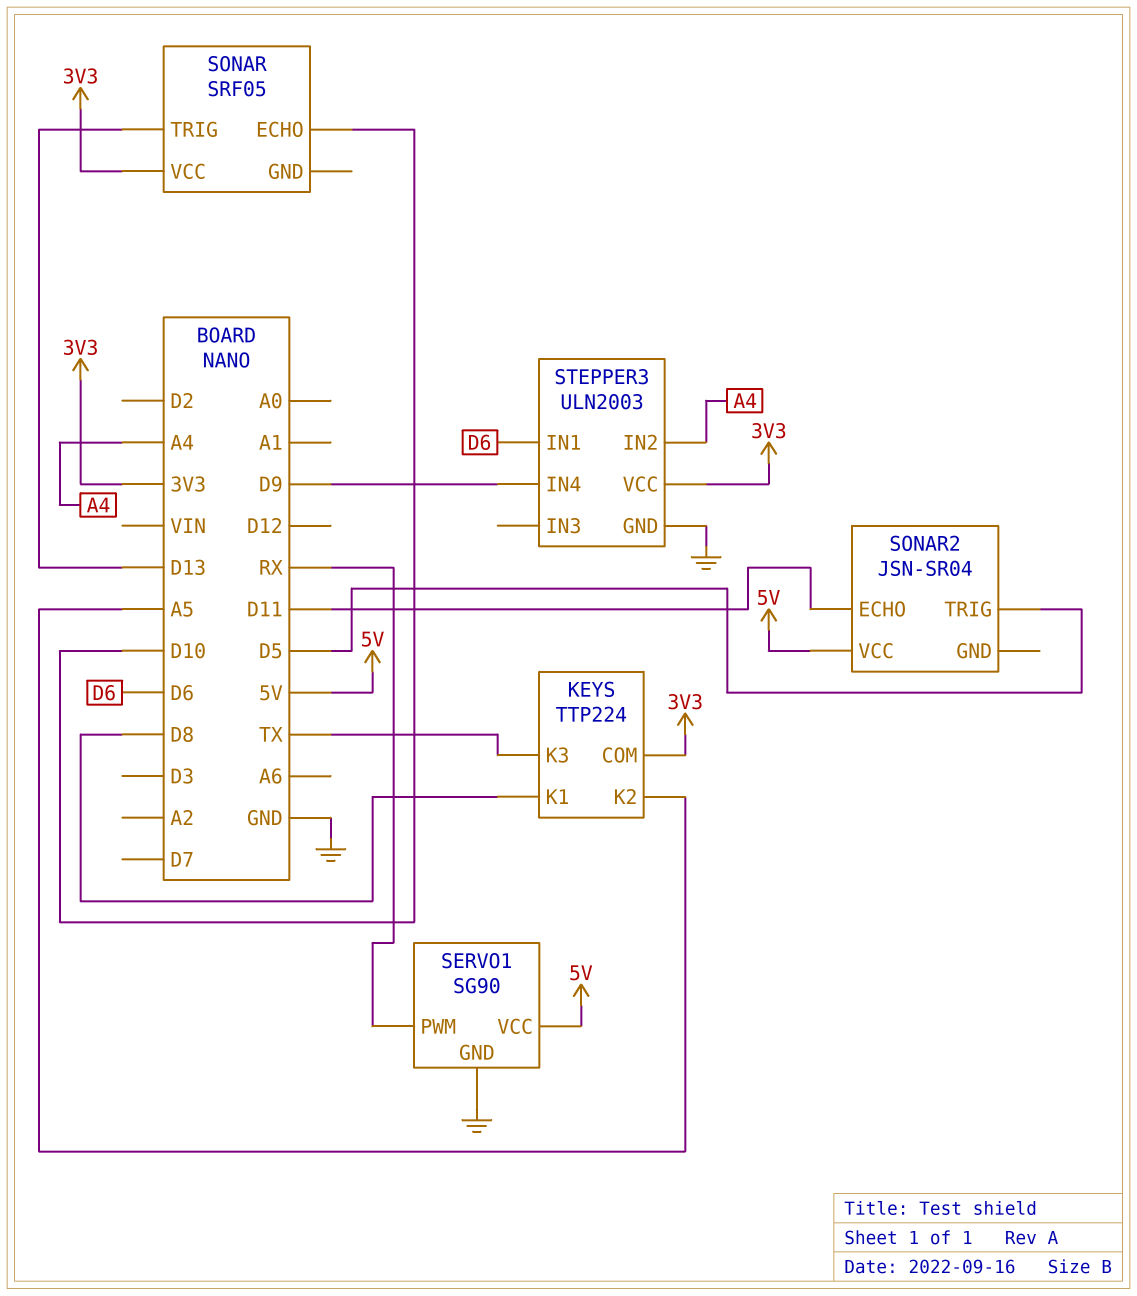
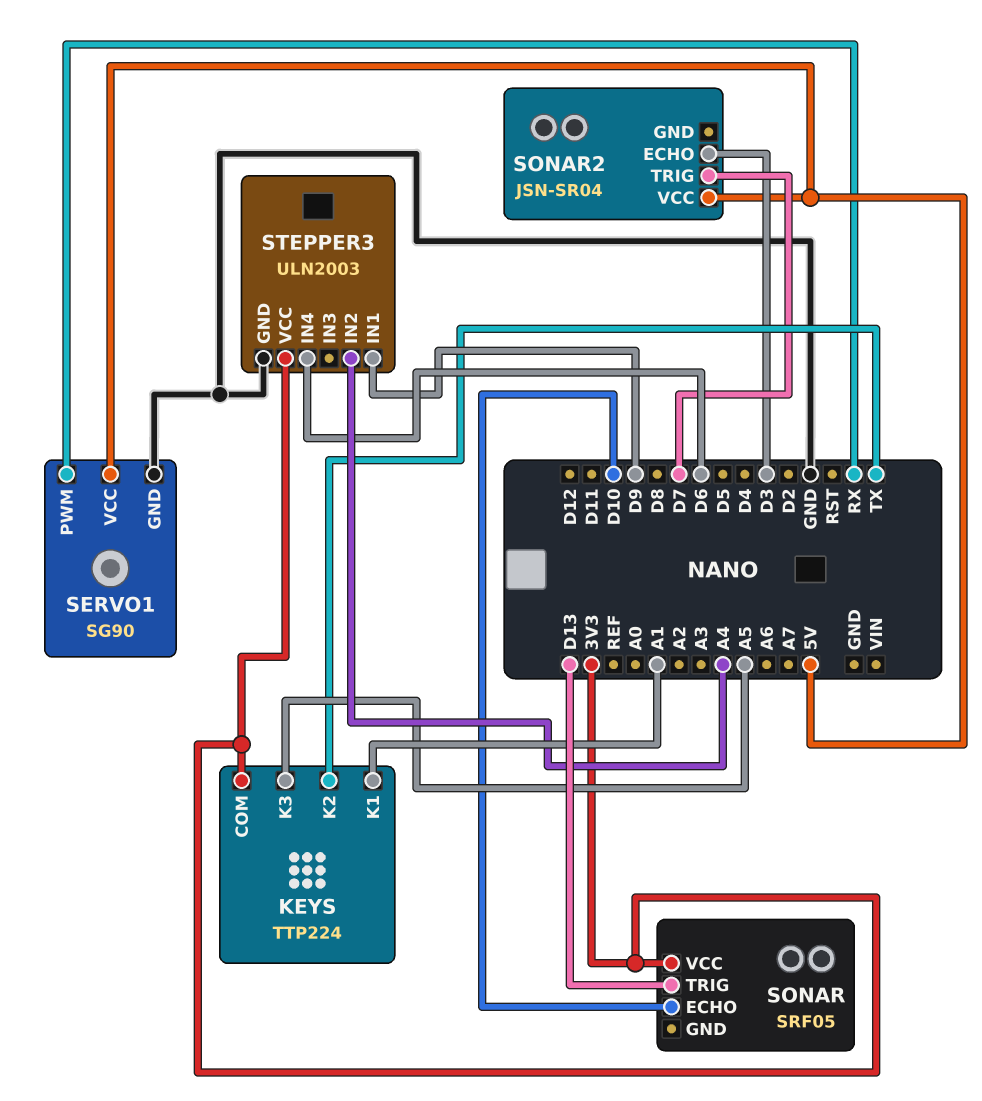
KEYS pin K1: D8 -> A1
KEYS pin K2: A5 -> TX
KEYS pin K3: TX -> A5
SONAR2 pin ECHO: D11 -> D3
SONAR2 pin TRIG: D5 -> D7
STEPPER3 pin IN1: D6 -> D9
STEPPER3 pin IN4: D9 -> D6

